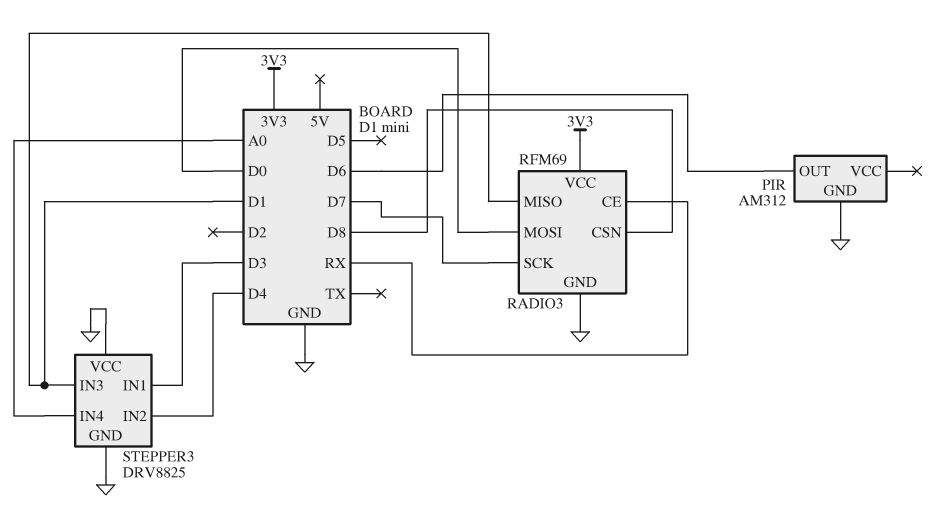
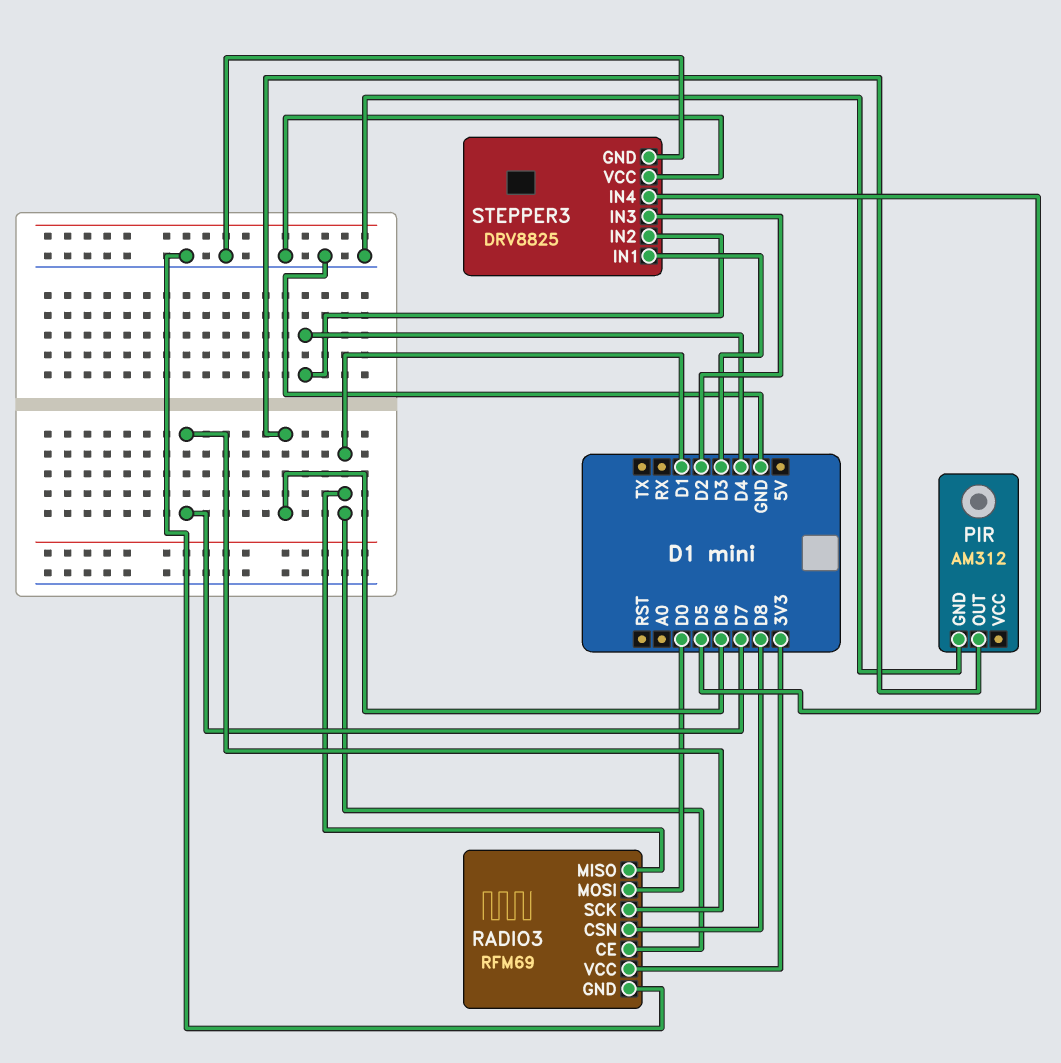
RADIO3 pin CE: RX -> D1
STEPPER3 pin IN3: D1 -> D2
STEPPER3 pin IN4: A0 -> D5

